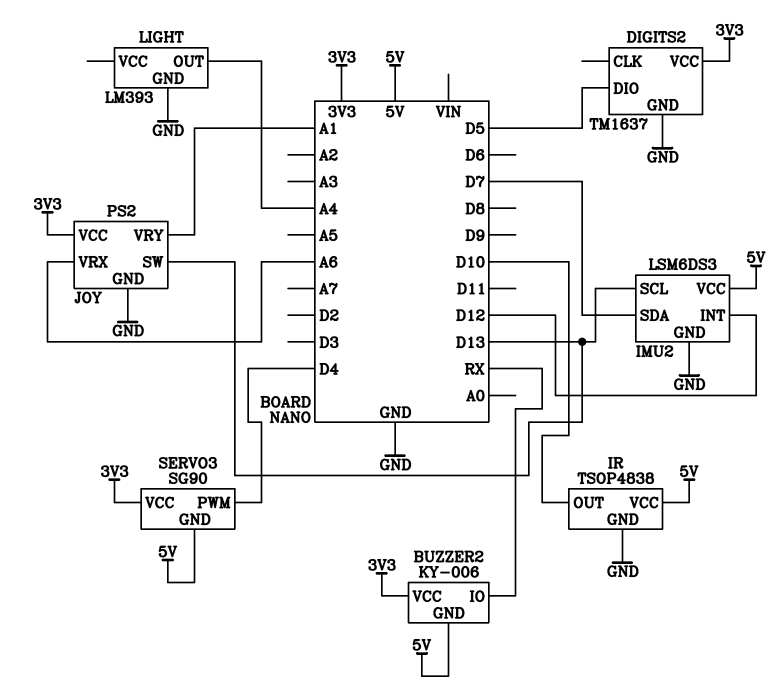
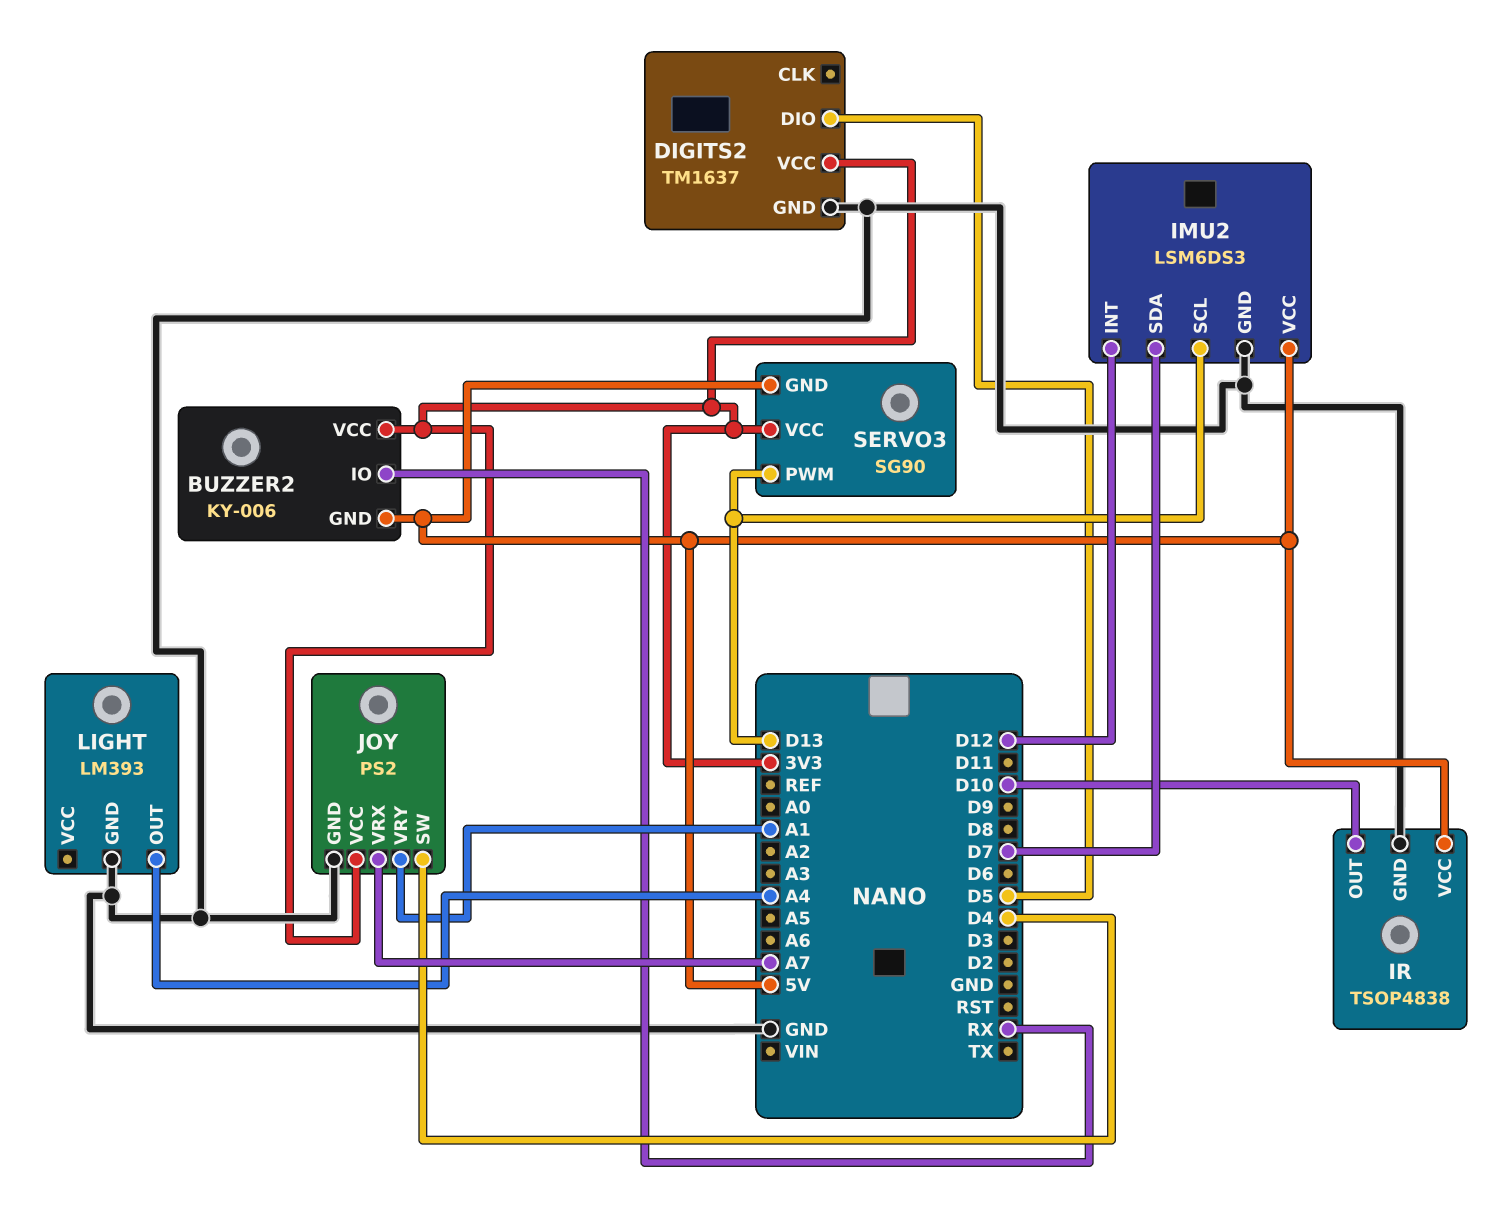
JOY pin SW: D13 -> D4
JOY pin VRX: A6 -> A7
SERVO3 pin PWM: D4 -> D13

